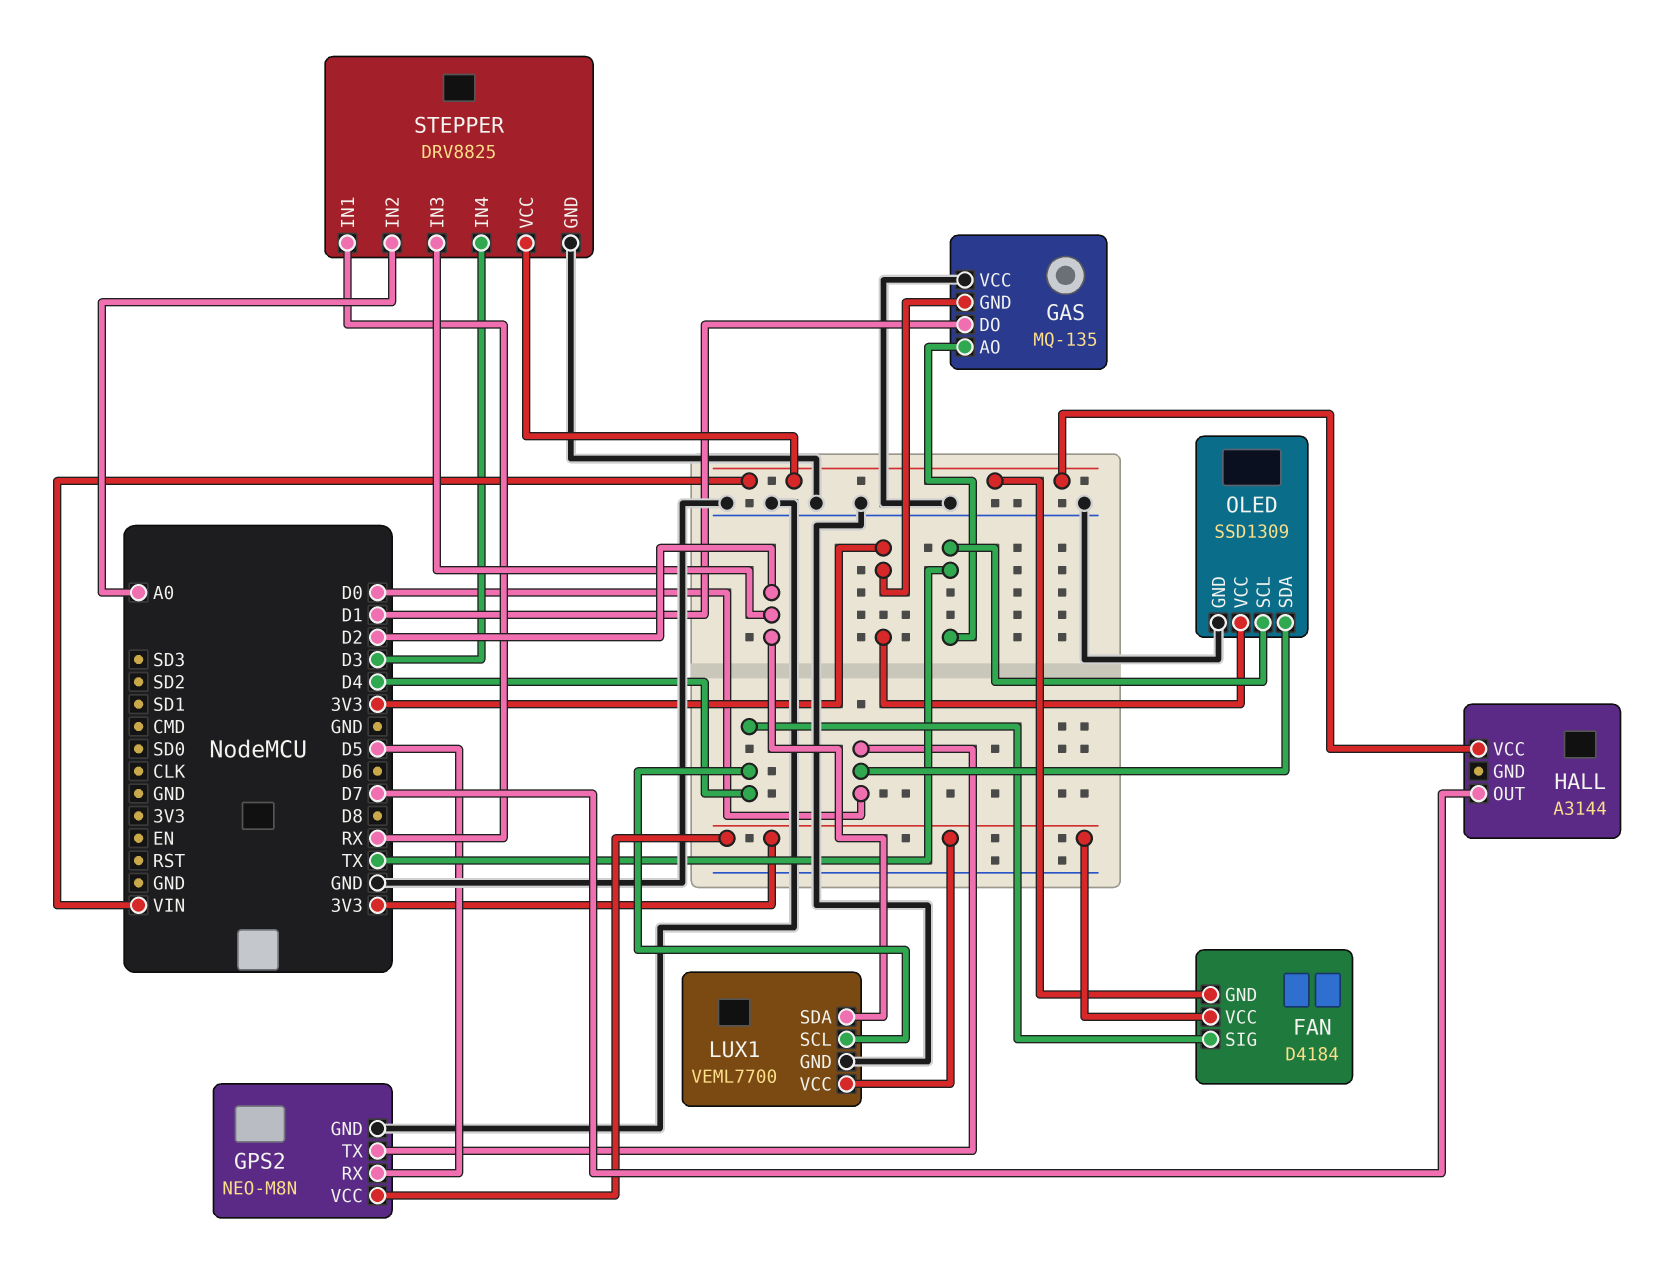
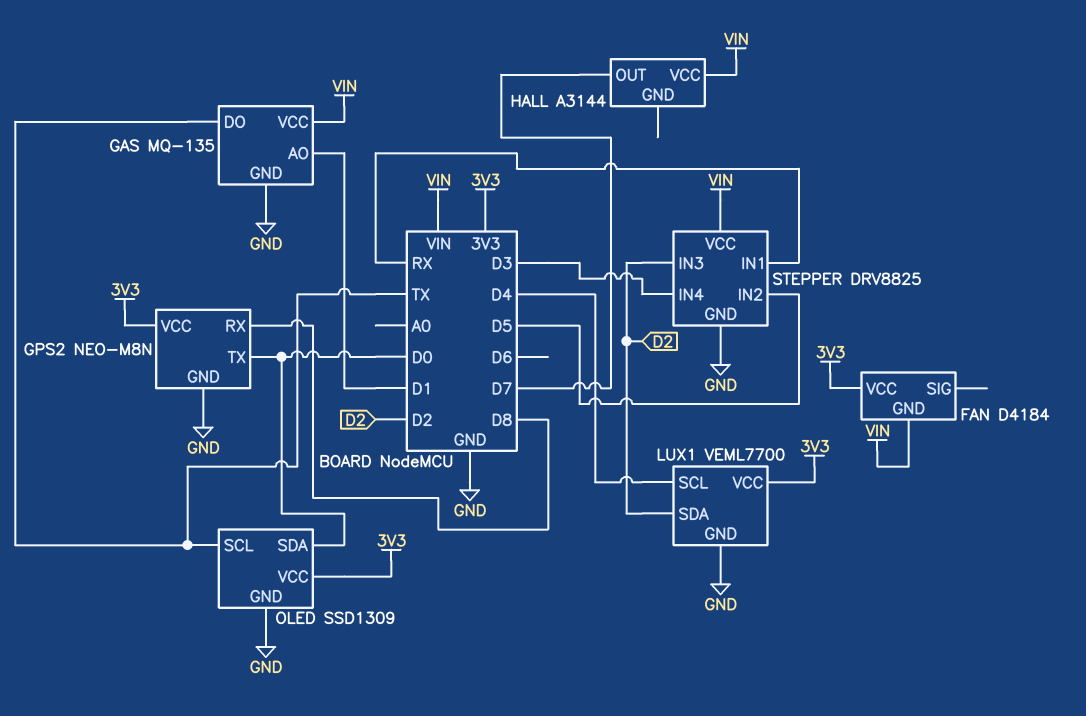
FAN pin SIG: D4 -> none
GAS pin AO: TX -> D1
GAS pin DO: D1 -> TX
GAS pin GND: 3V3 -> GND
GAS pin VCC: GND -> VIN
GPS2 pin RX: D5 -> D8
STEPPER pin IN2: A0 -> D5

